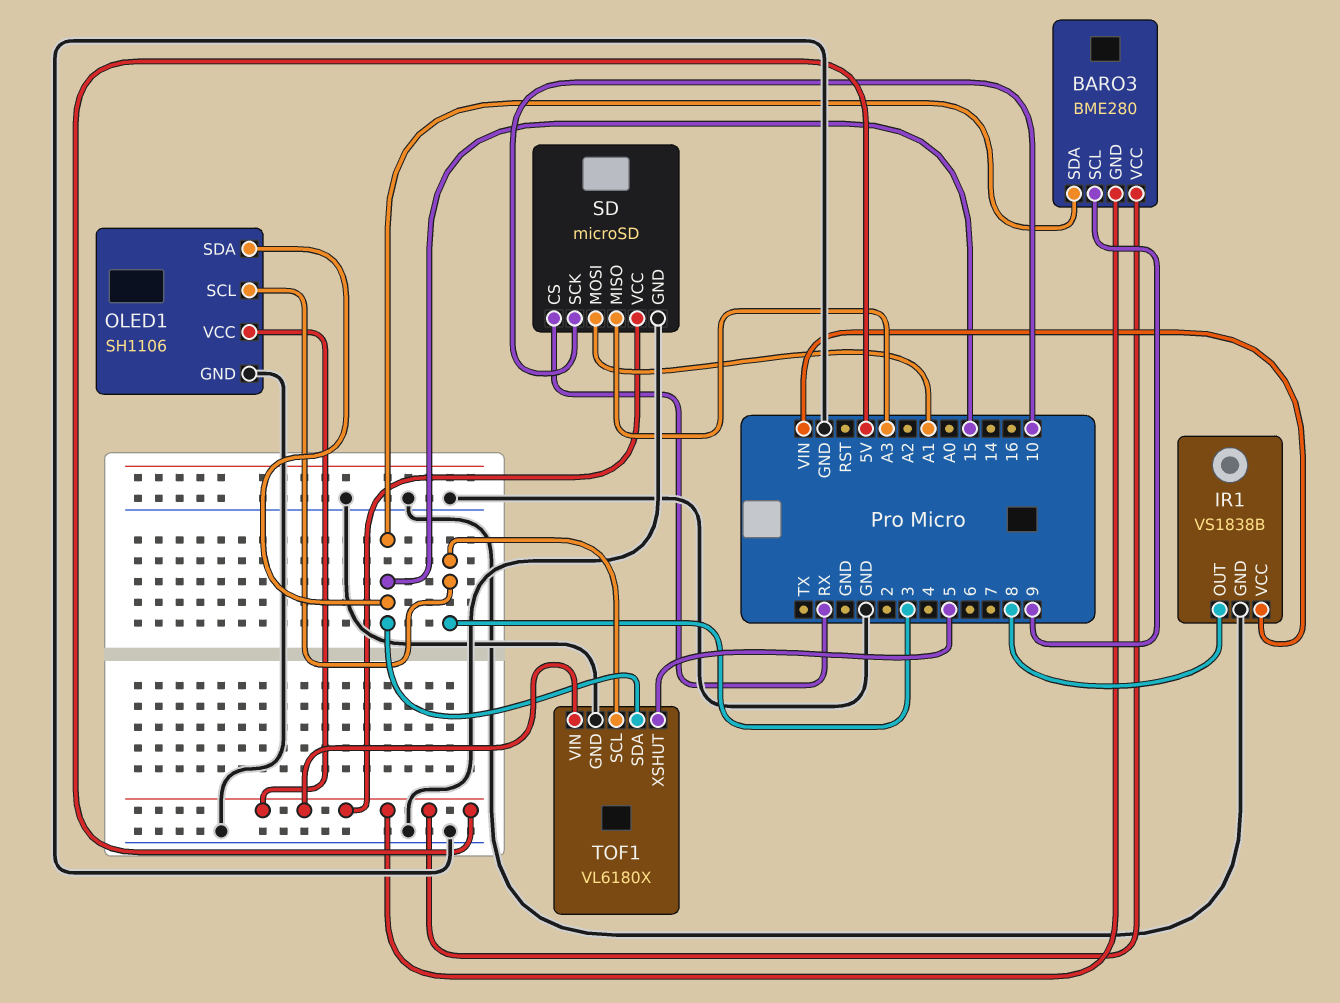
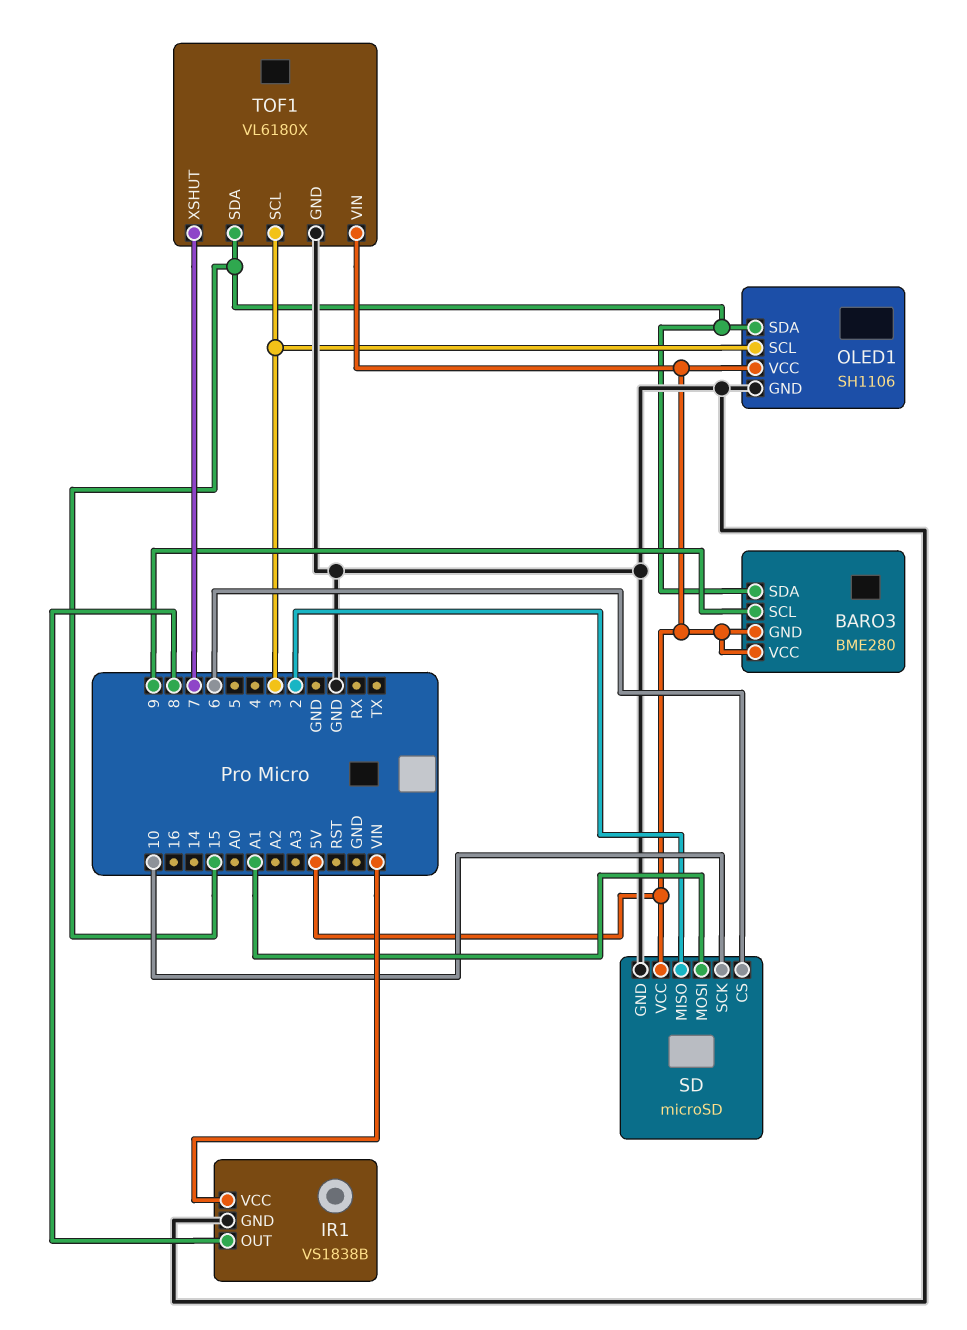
SD pin CS: RX -> 6
SD pin MISO: A3 -> 2
TOF1 pin XSHUT: 5 -> 7

